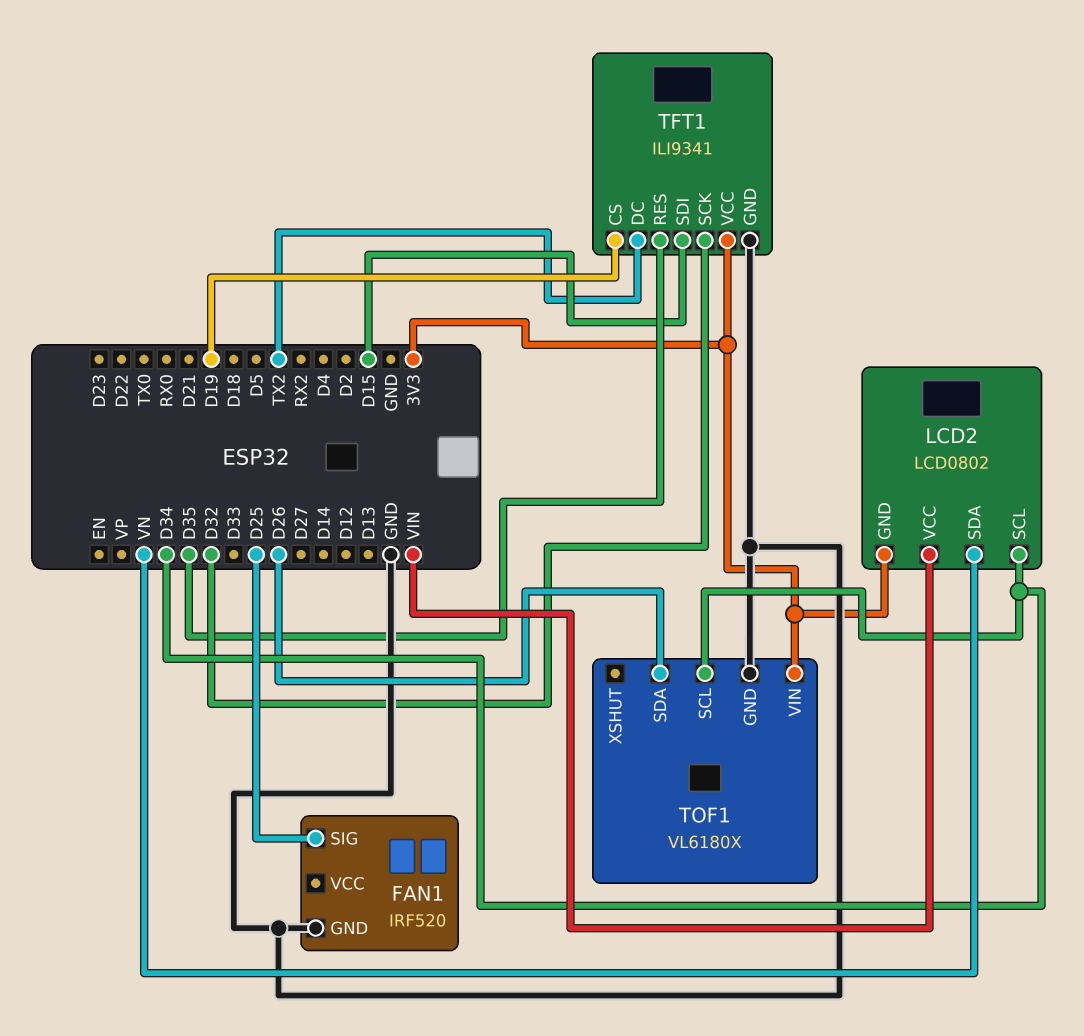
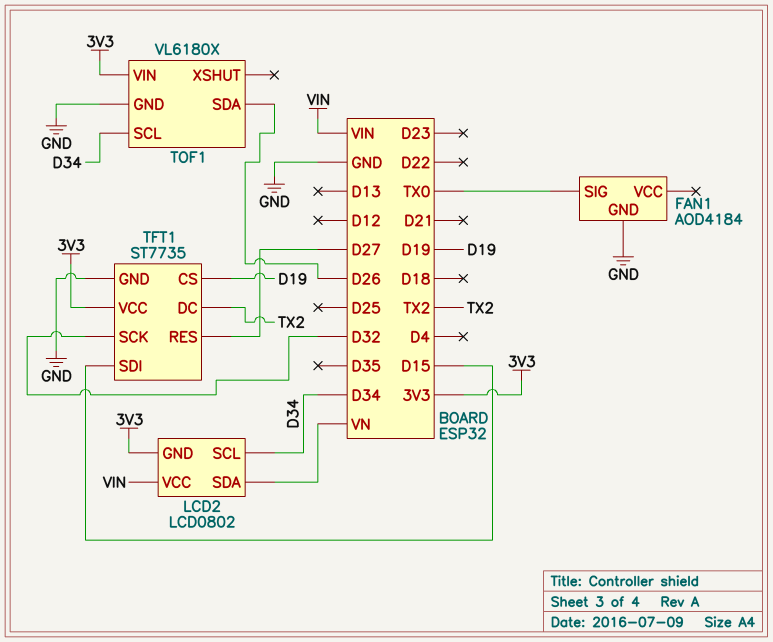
FAN1: IRF520 -> AOD4184
FAN1 pin SIG: D25 -> TX0
TFT1: ILI9341 -> ST7735
TFT1 pin RES: D35 -> D27

